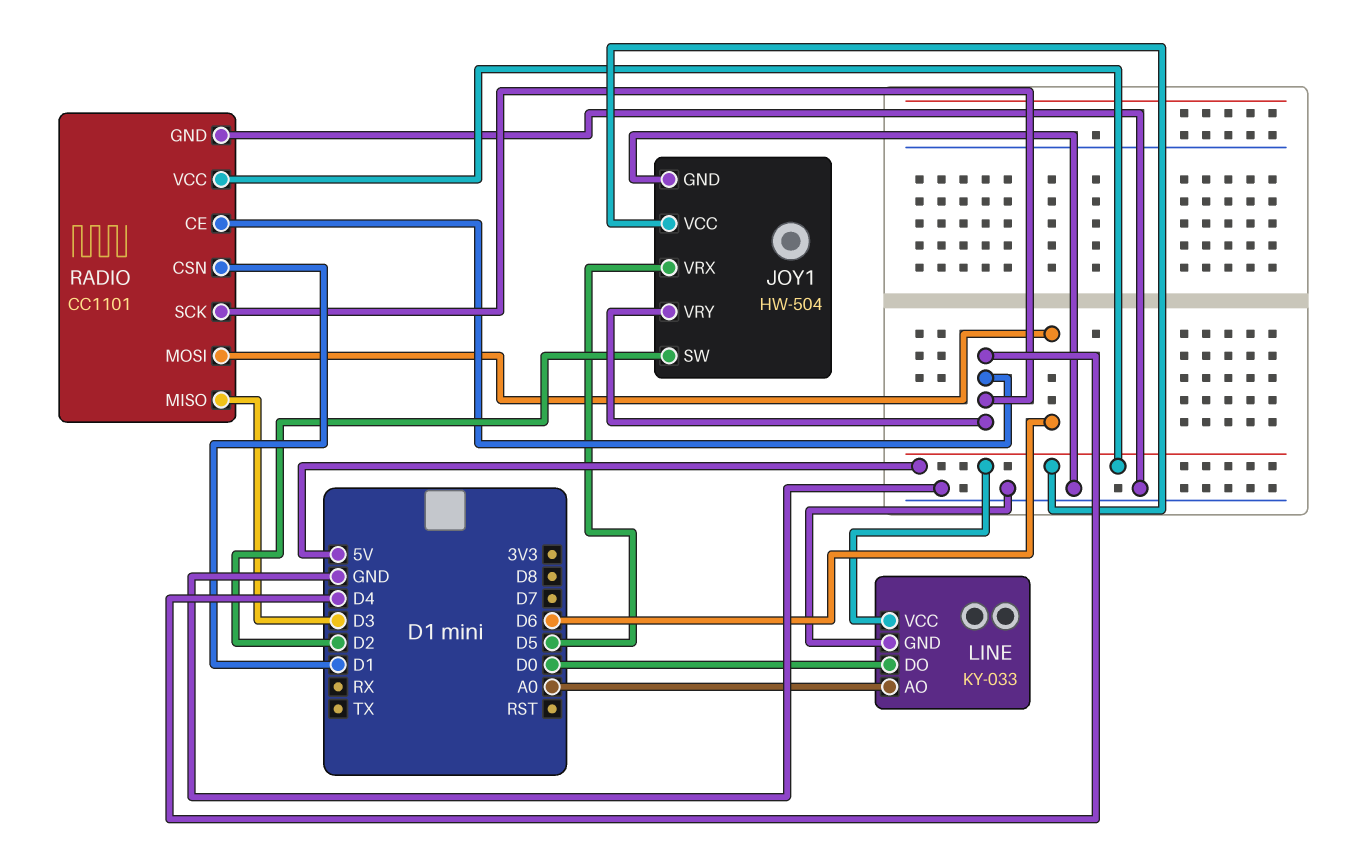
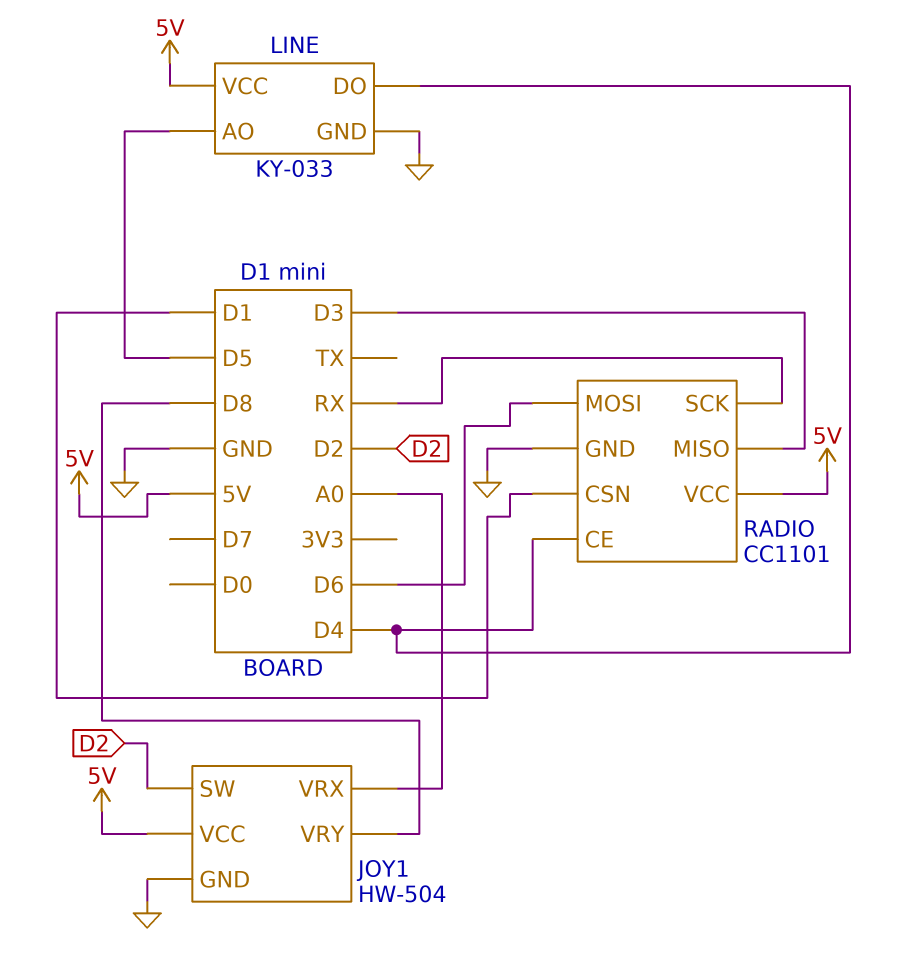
JOY1 pin VRX: D5 -> A0
JOY1 pin VRY: D4 -> D8
LINE pin AO: A0 -> D5
LINE pin DO: D0 -> D4
RADIO pin SCK: D4 -> RX

